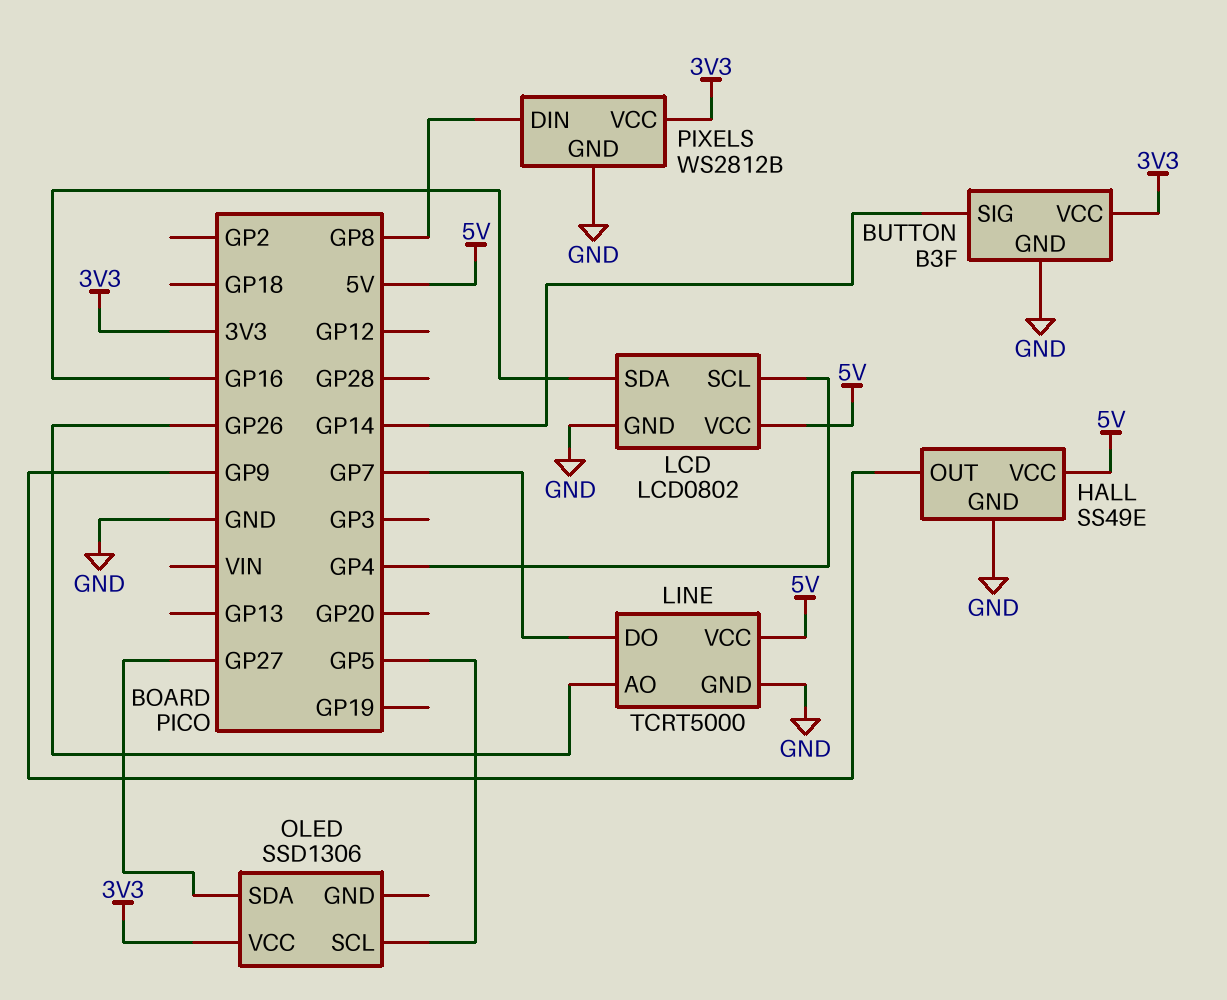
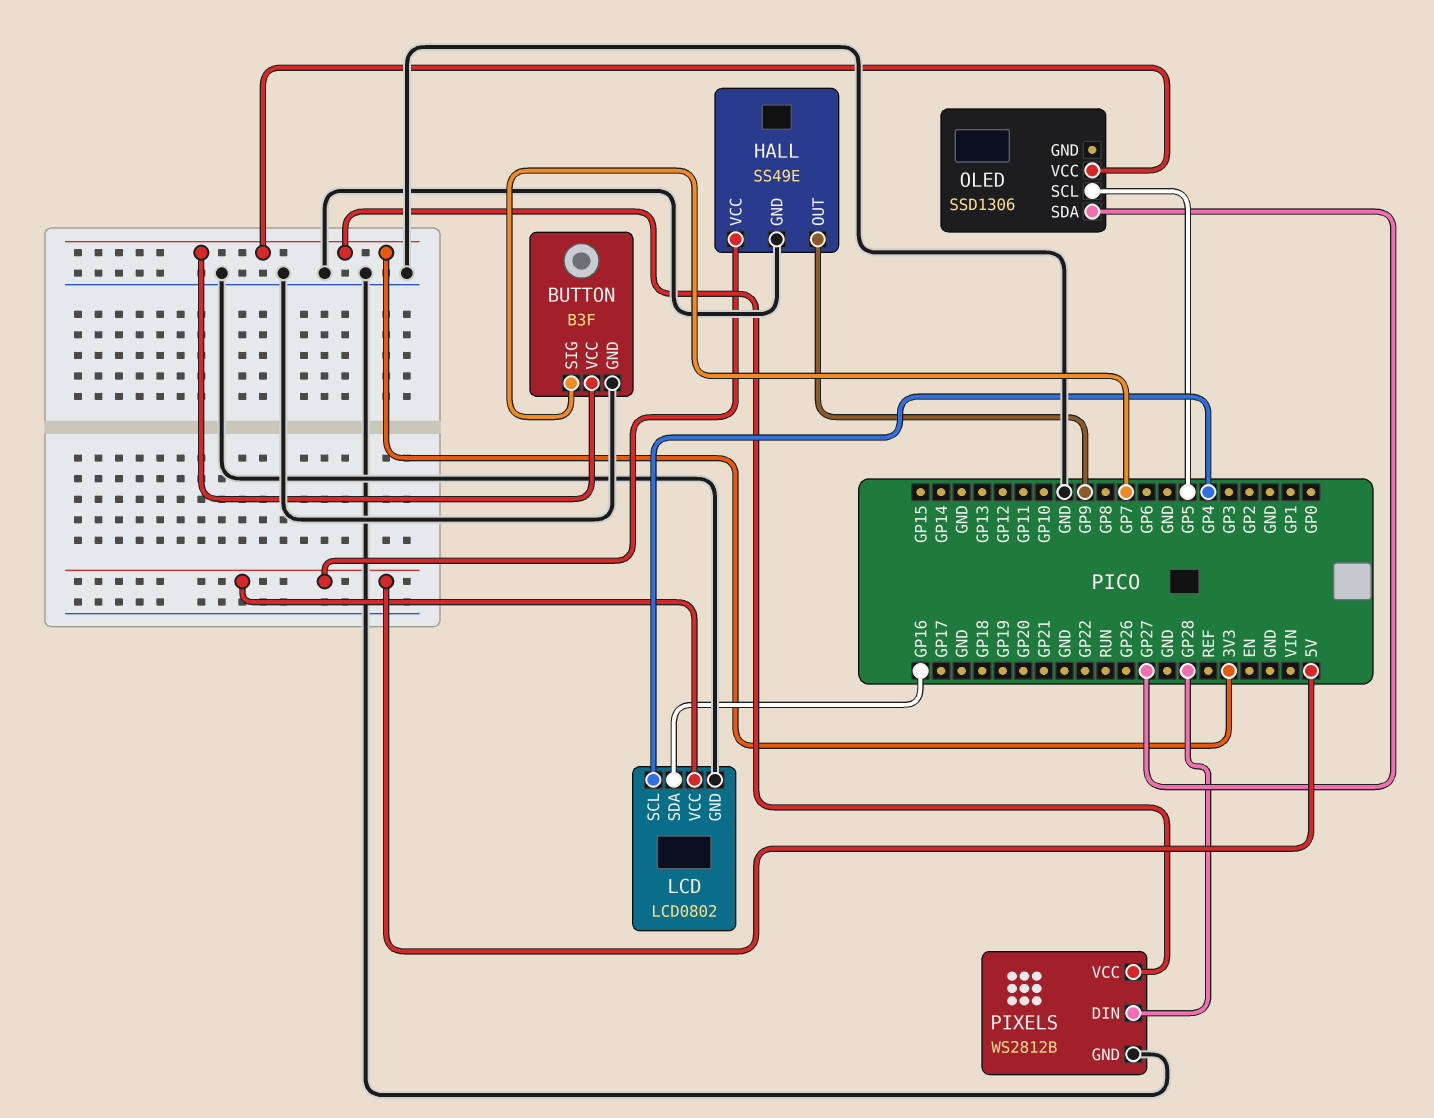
BUTTON pin SIG: GP14 -> GP7
LINE: TCRT5000 -> none
LINE pin AO: GP26 -> none
LINE pin DO: GP7 -> none
LINE pin GND: GND -> none
LINE pin VCC: 5V -> none
PIXELS pin DIN: GP8 -> GP28

